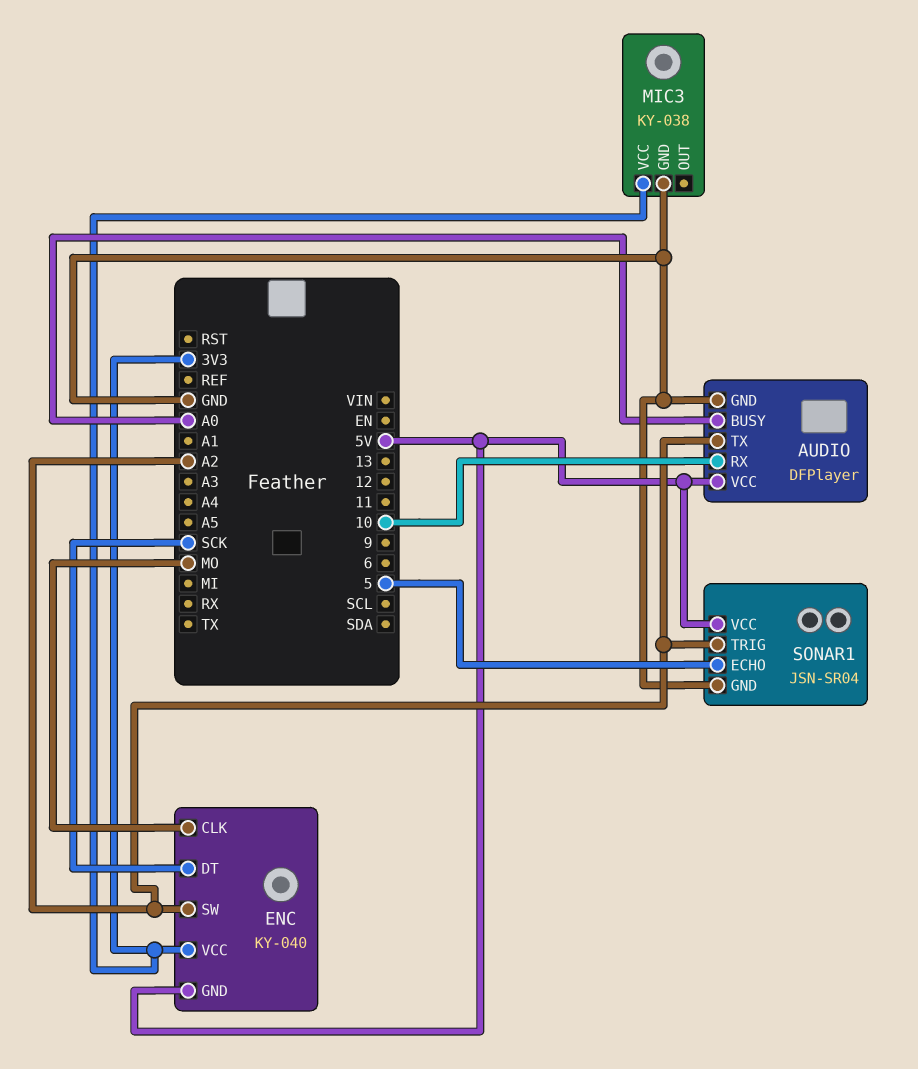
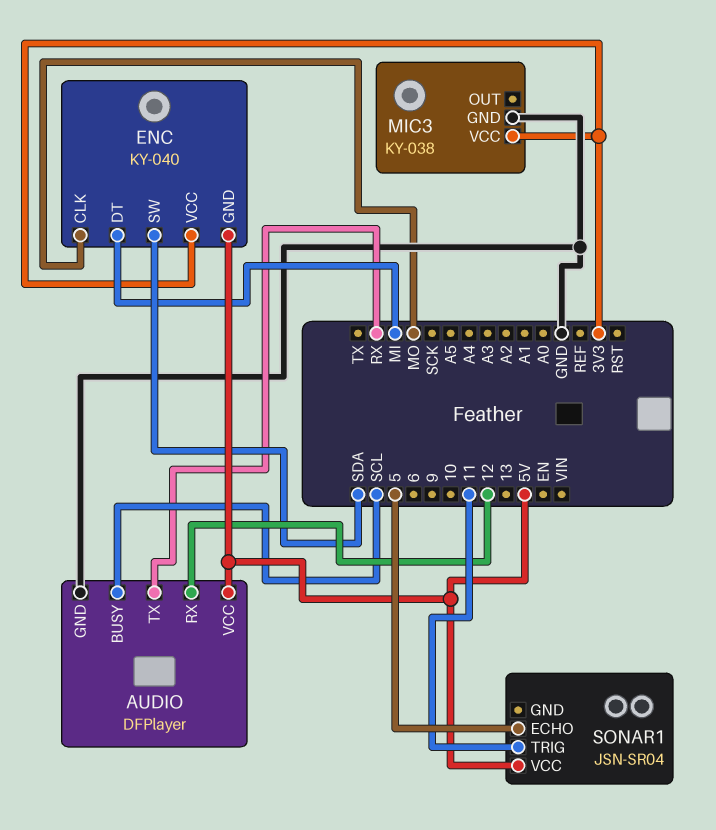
AUDIO pin BUSY: A0 -> SCL
AUDIO pin RX: 10 -> 12
AUDIO pin TX: A2 -> RX
ENC pin DT: SCK -> MI
ENC pin SW: A2 -> SDA
SONAR1 pin GND: GND -> none
SONAR1 pin TRIG: A2 -> 11

